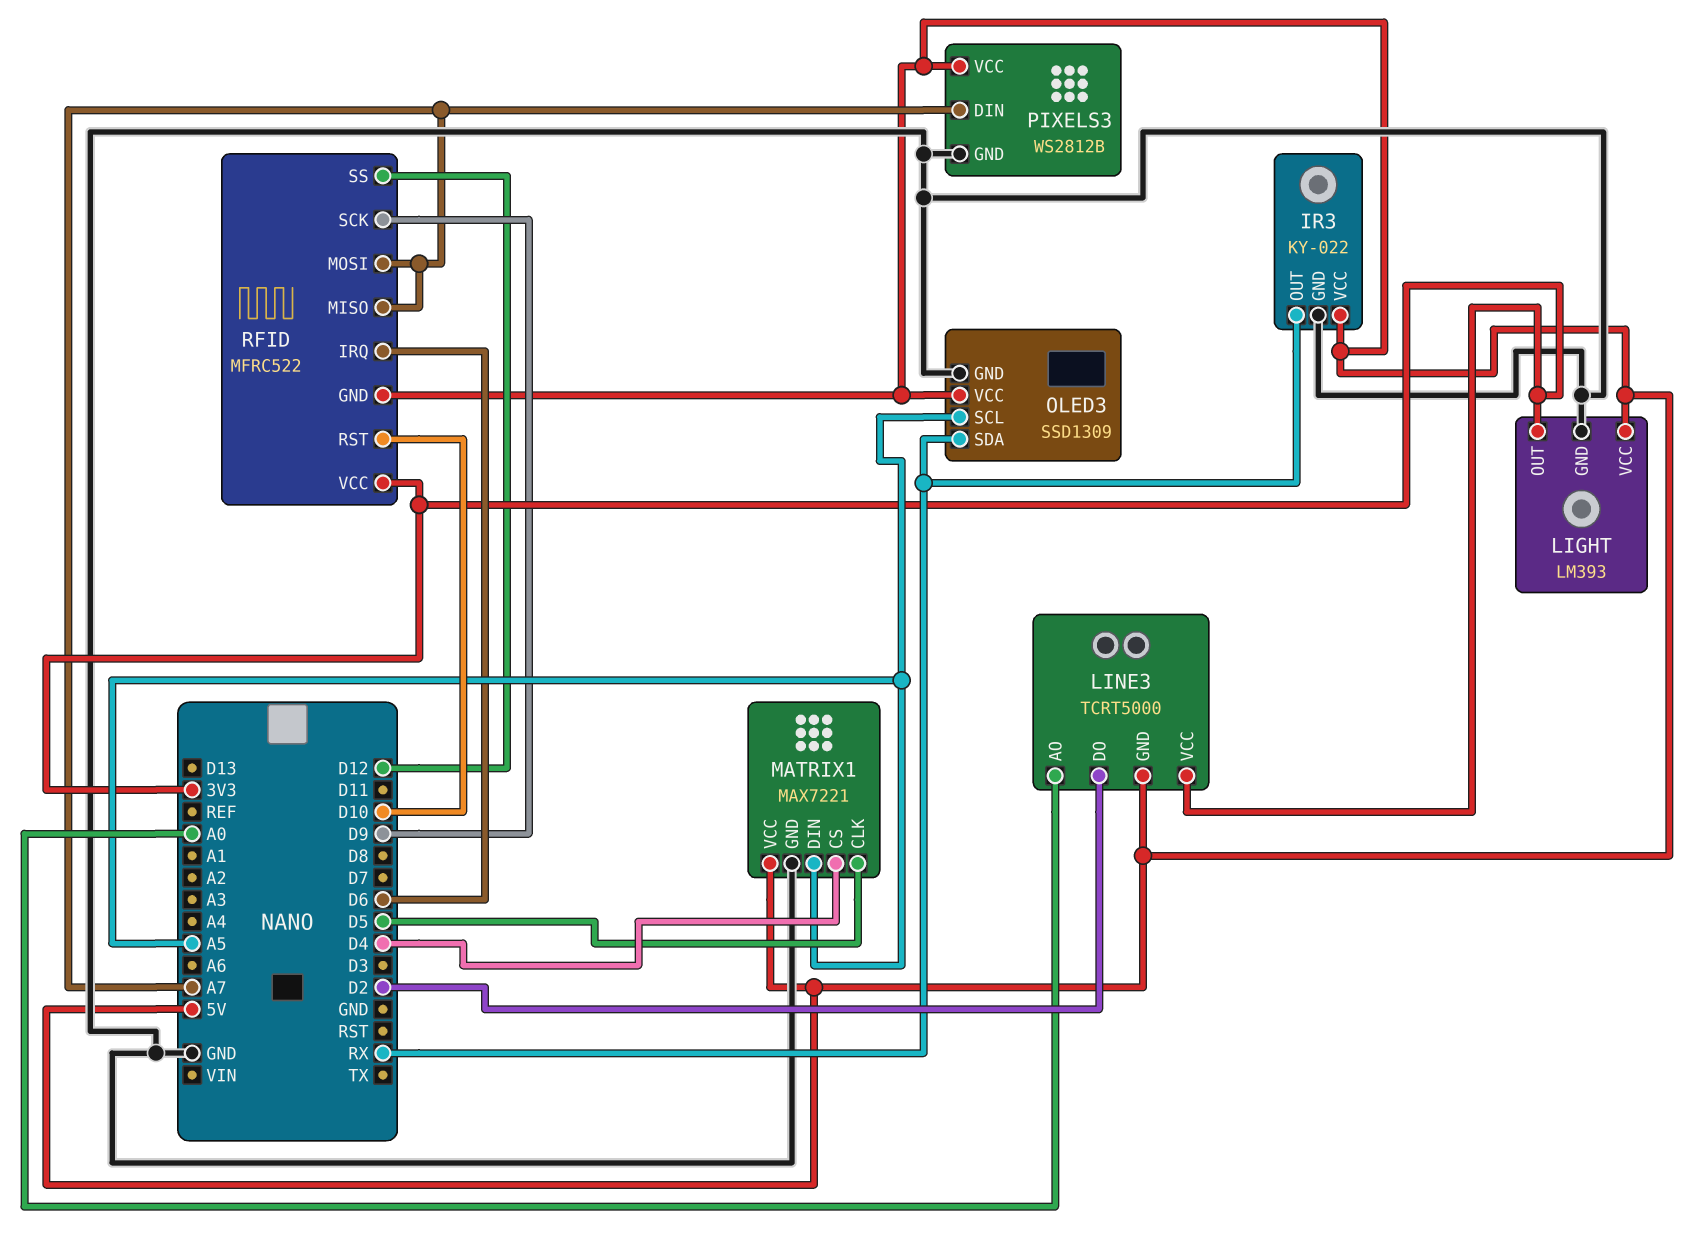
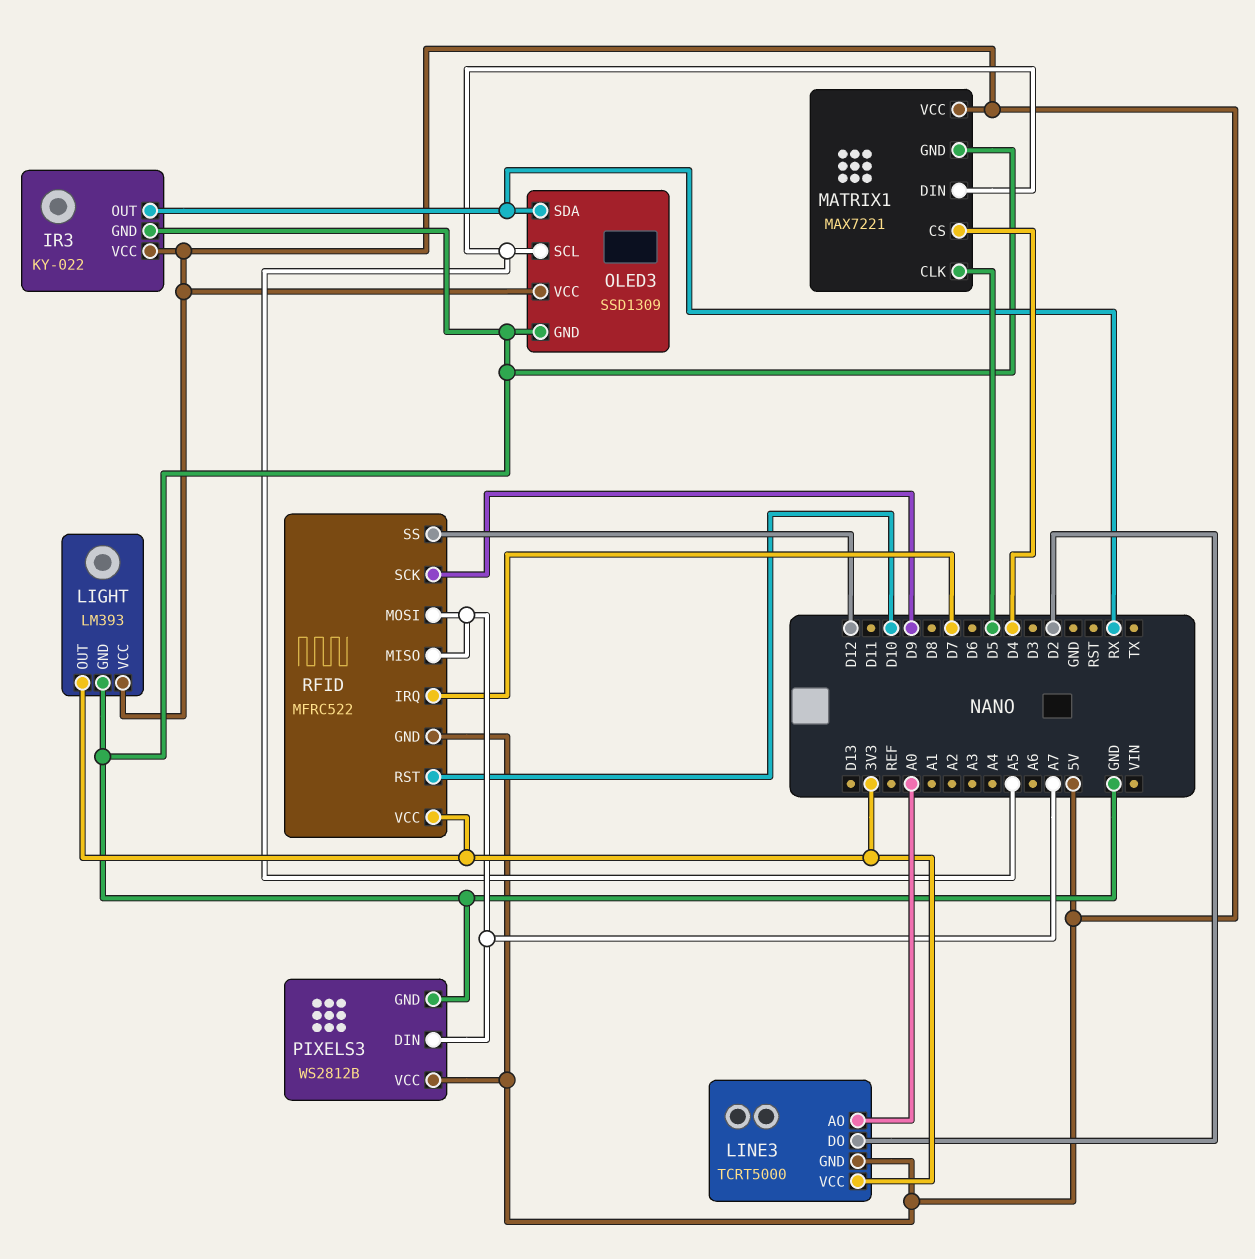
RFID pin IRQ: D6 -> D7

